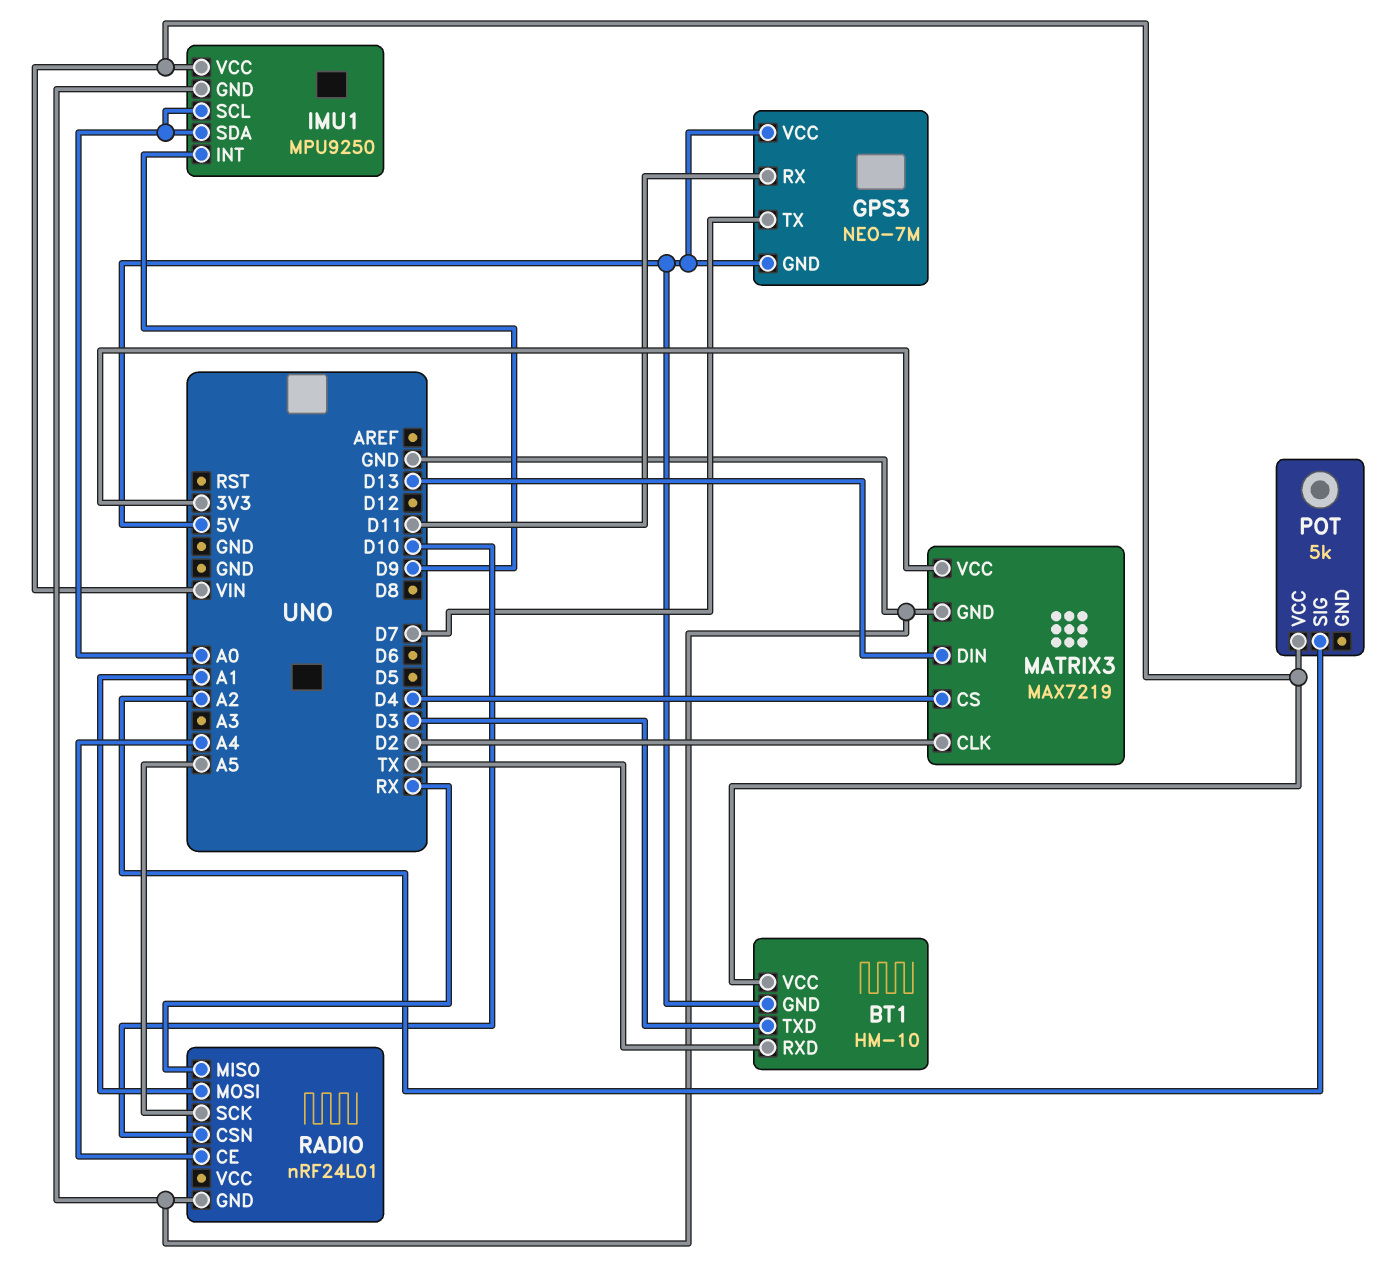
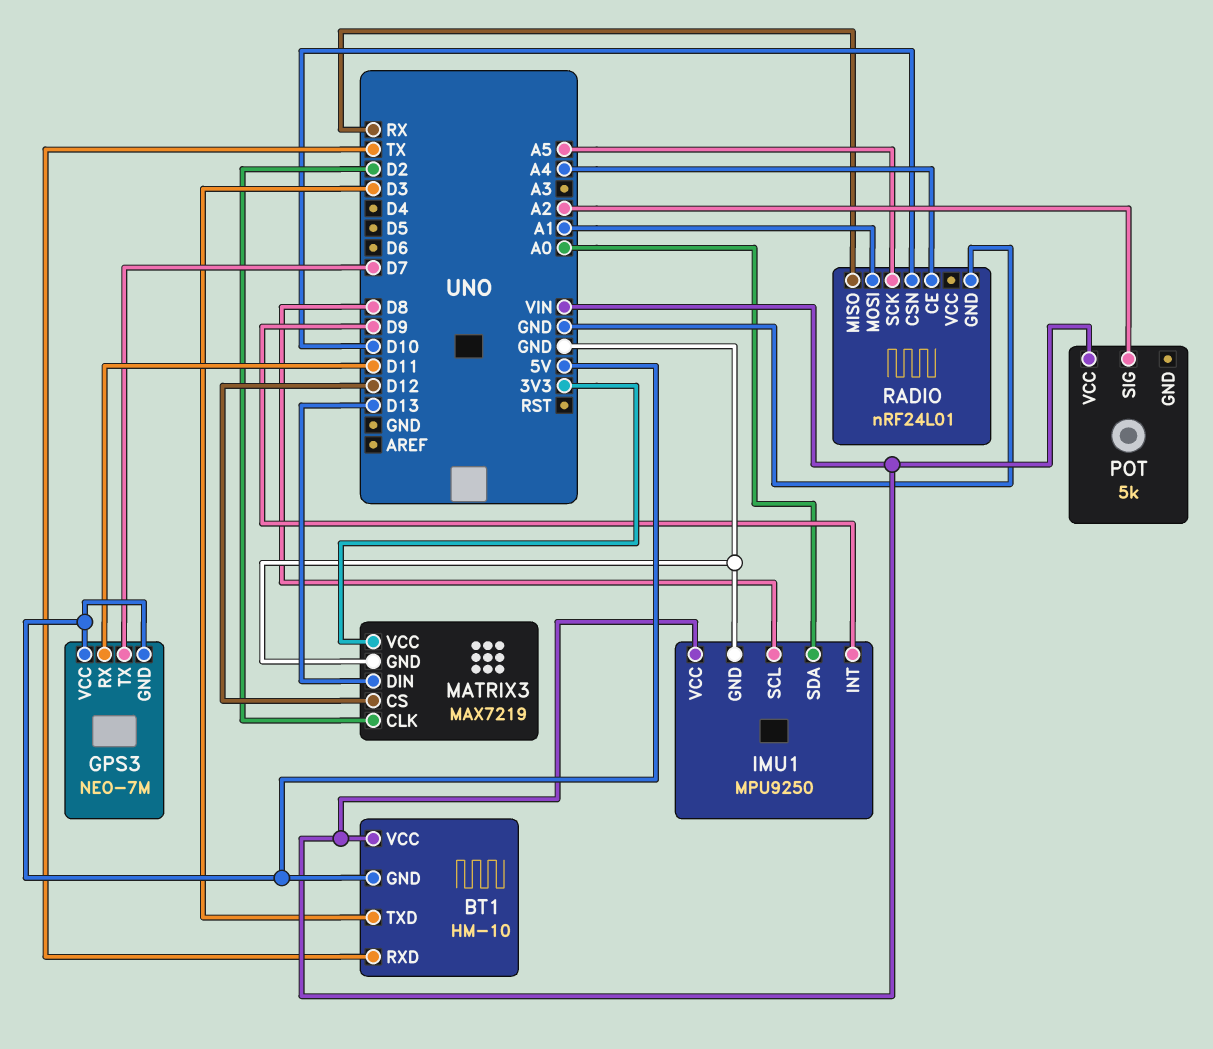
IMU1 pin SCL: A0 -> D8
MATRIX3 pin CS: D4 -> D12

